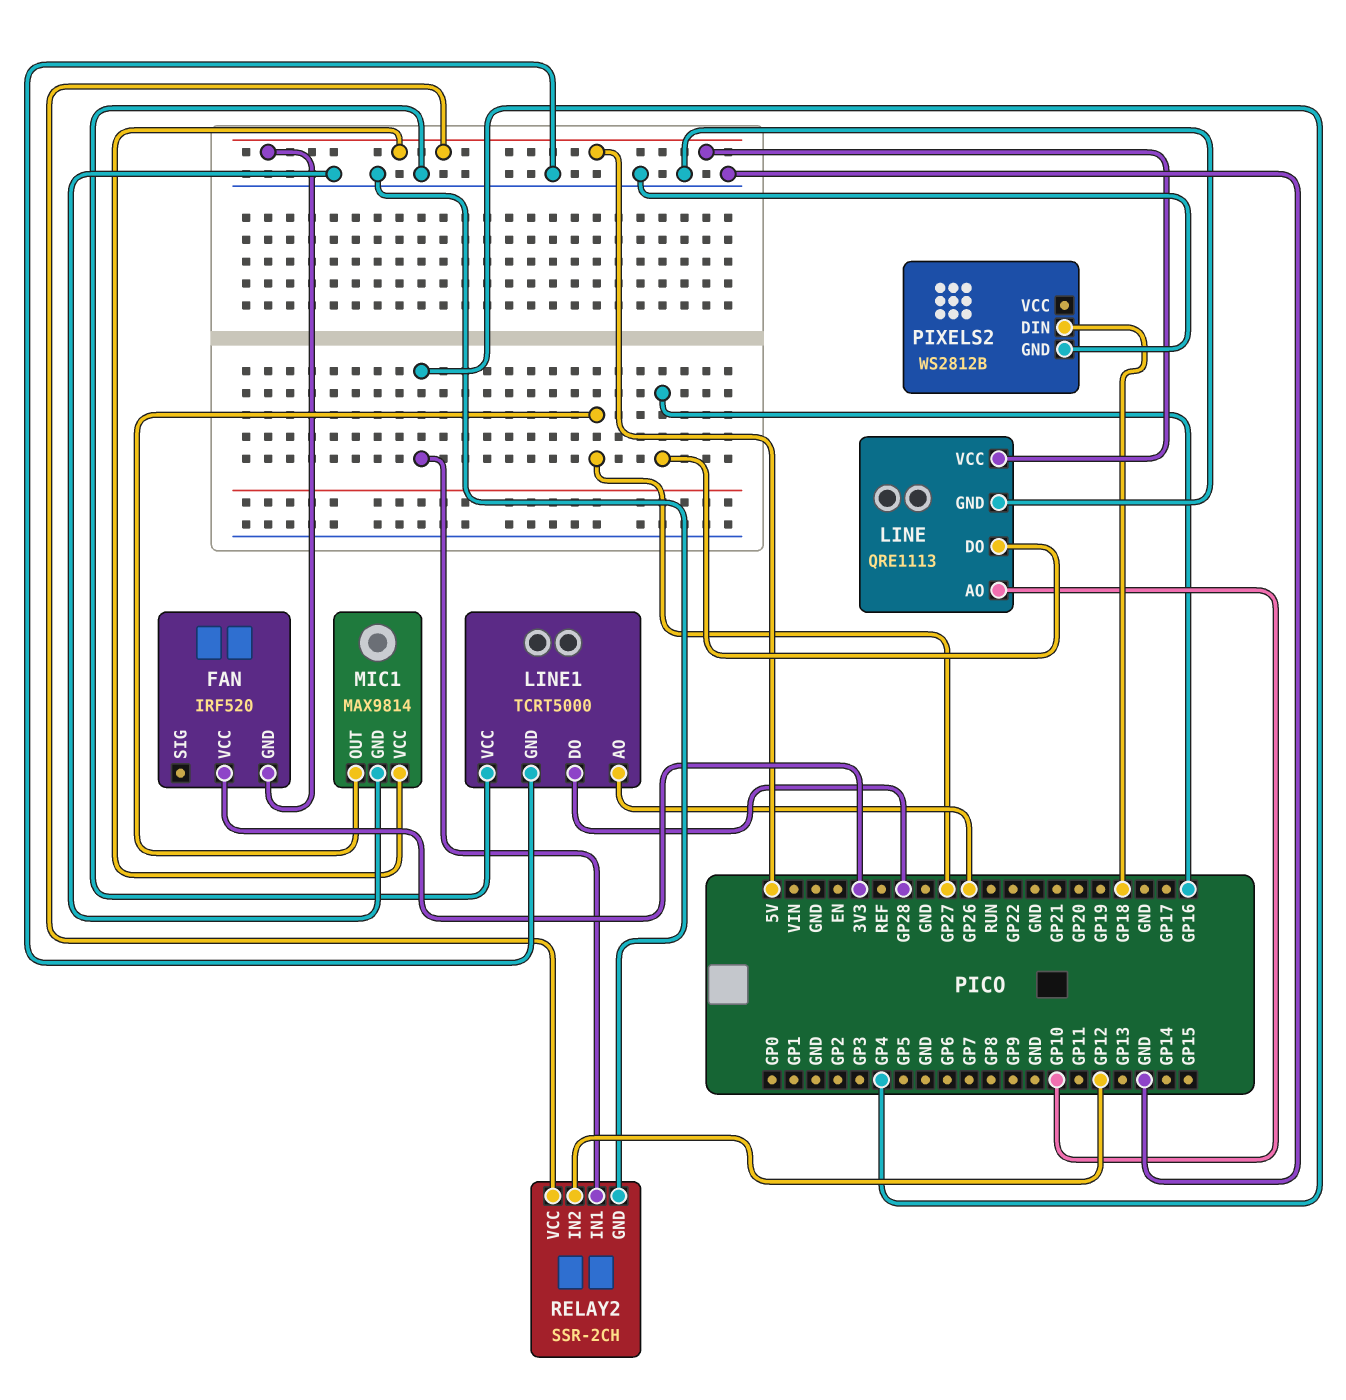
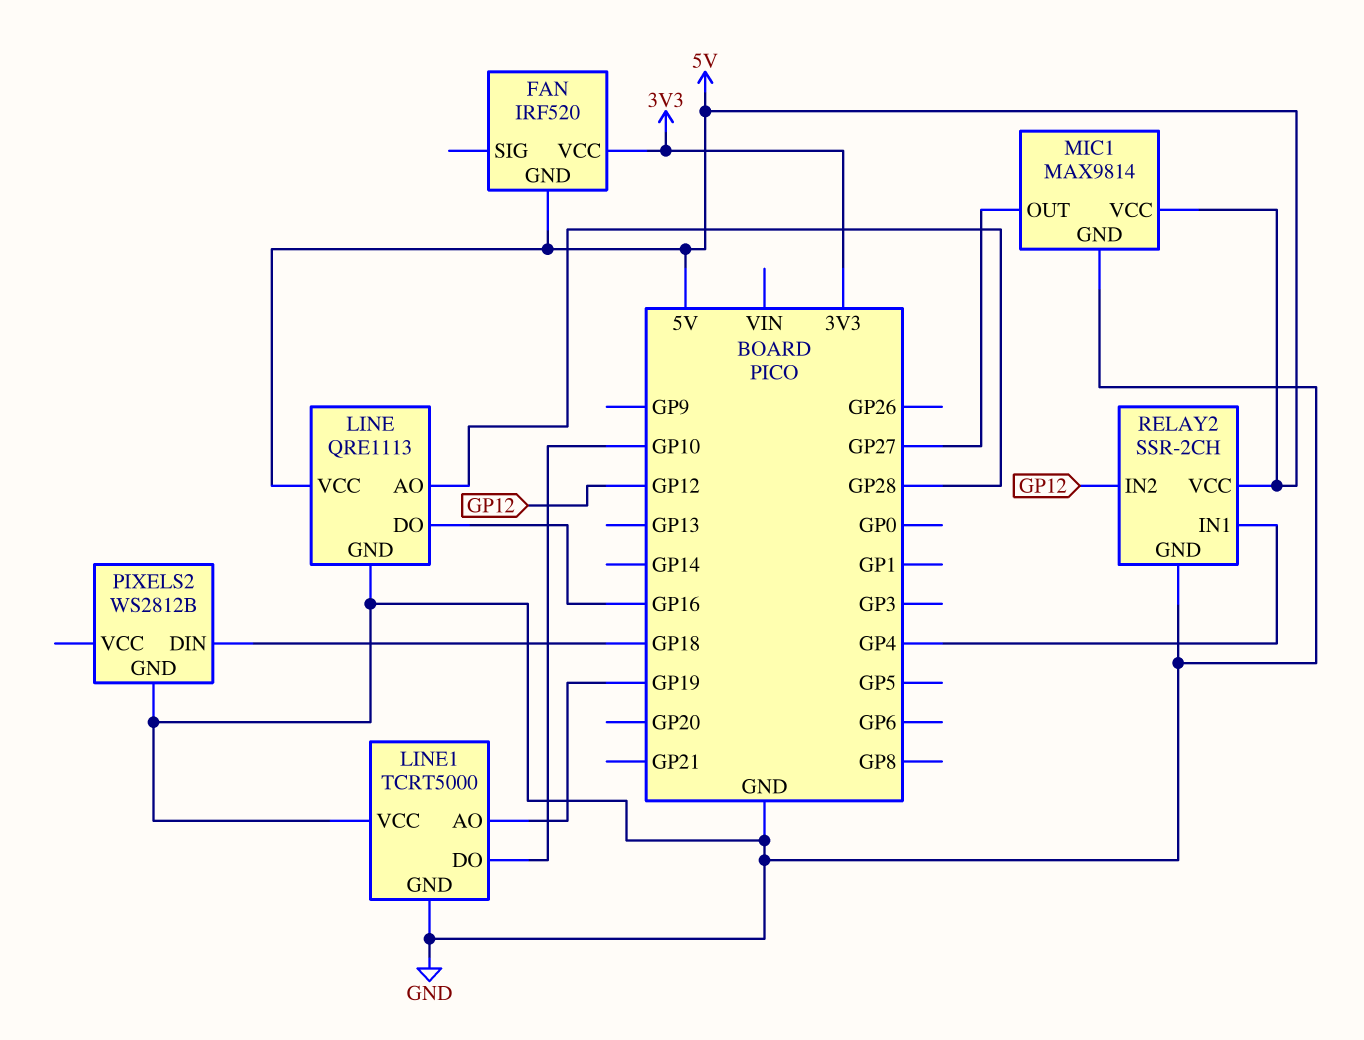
LINE pin AO: GP10 -> GP28
LINE1 pin AO: GP26 -> GP19
LINE1 pin DO: GP28 -> GP10

